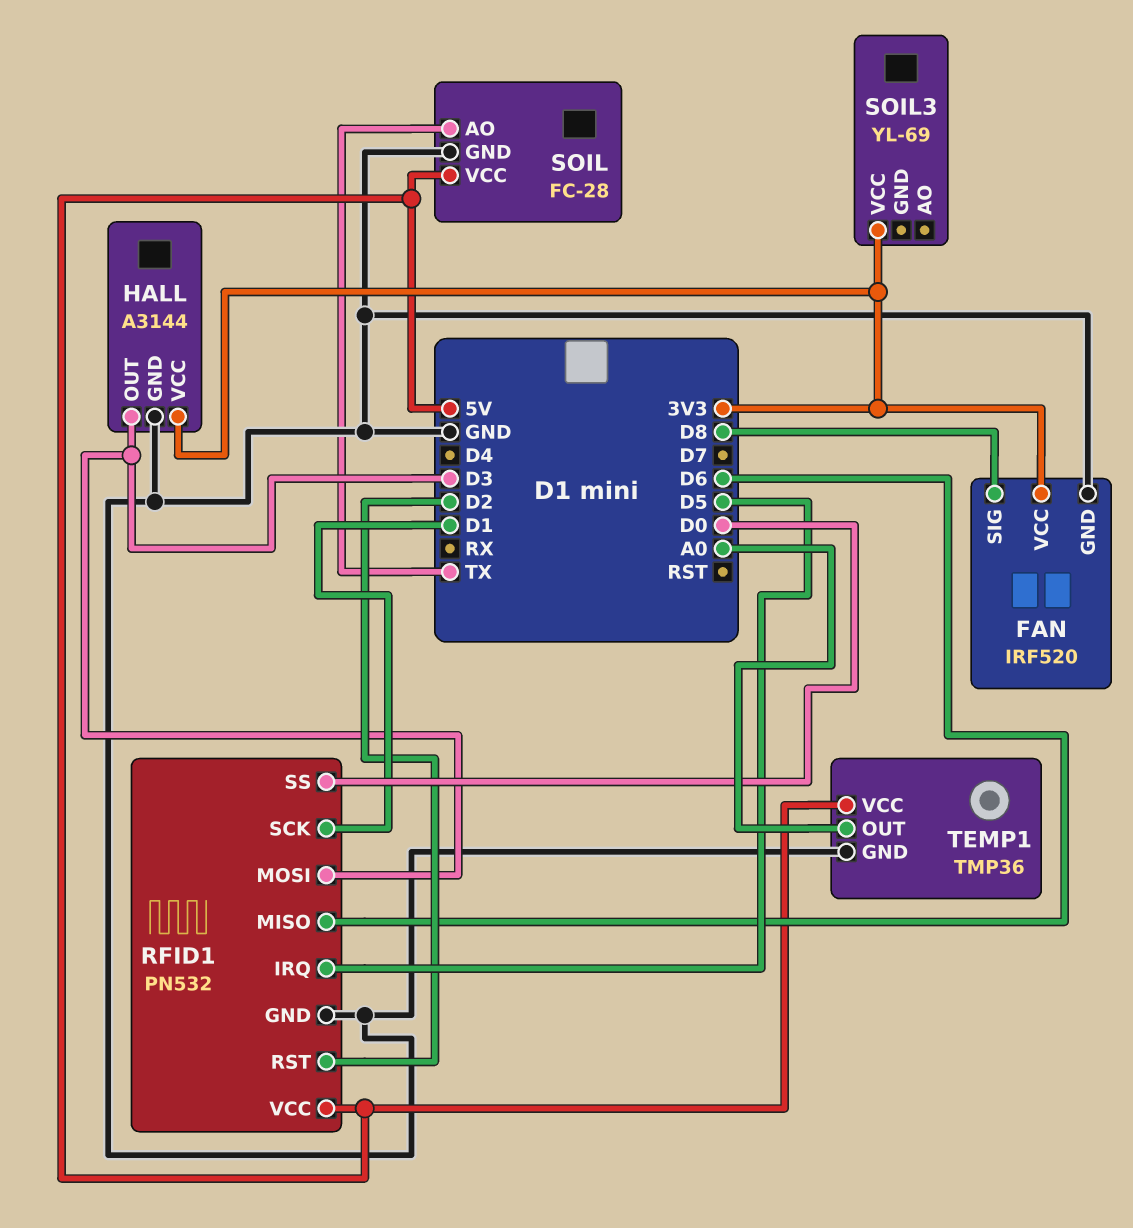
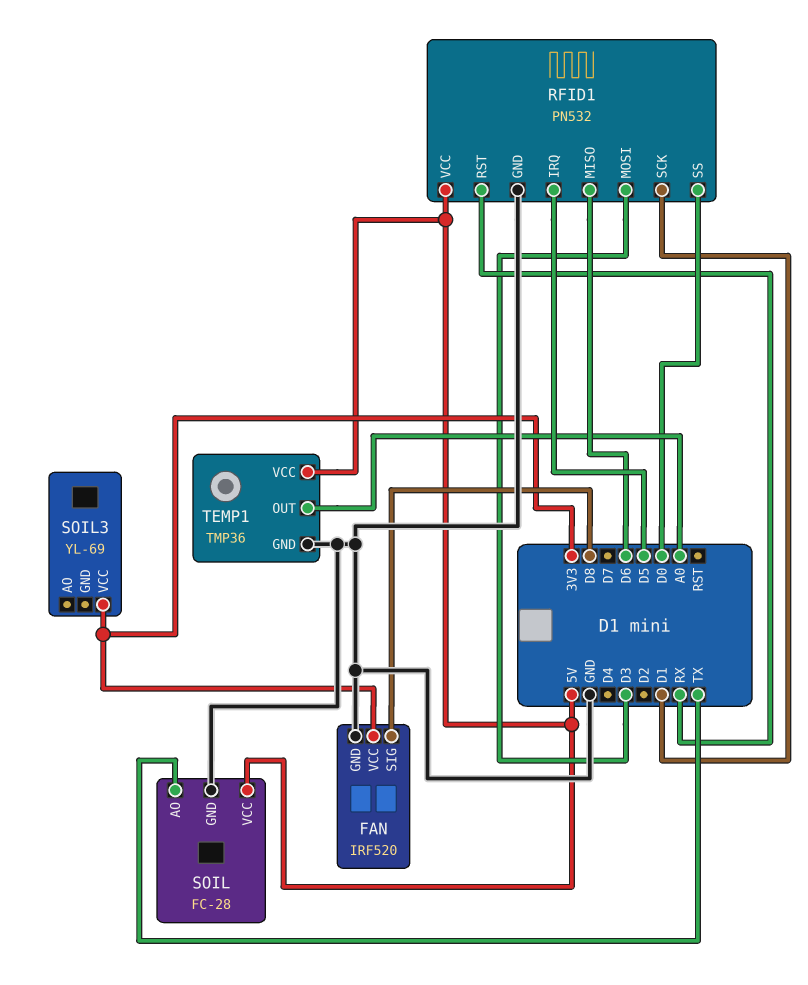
HALL: A3144 -> none
HALL pin GND: GND -> none
HALL pin OUT: D3 -> none
HALL pin VCC: 3V3 -> none
RFID1 pin RST: D2 -> RX

